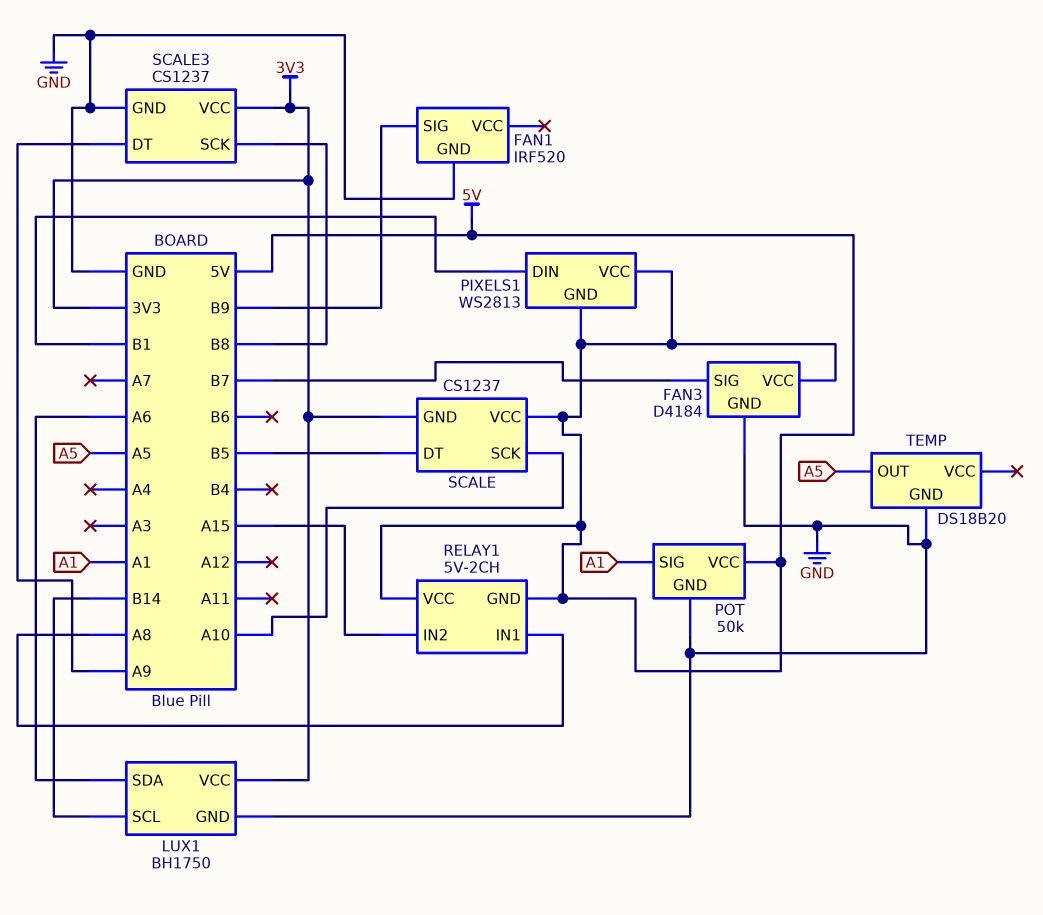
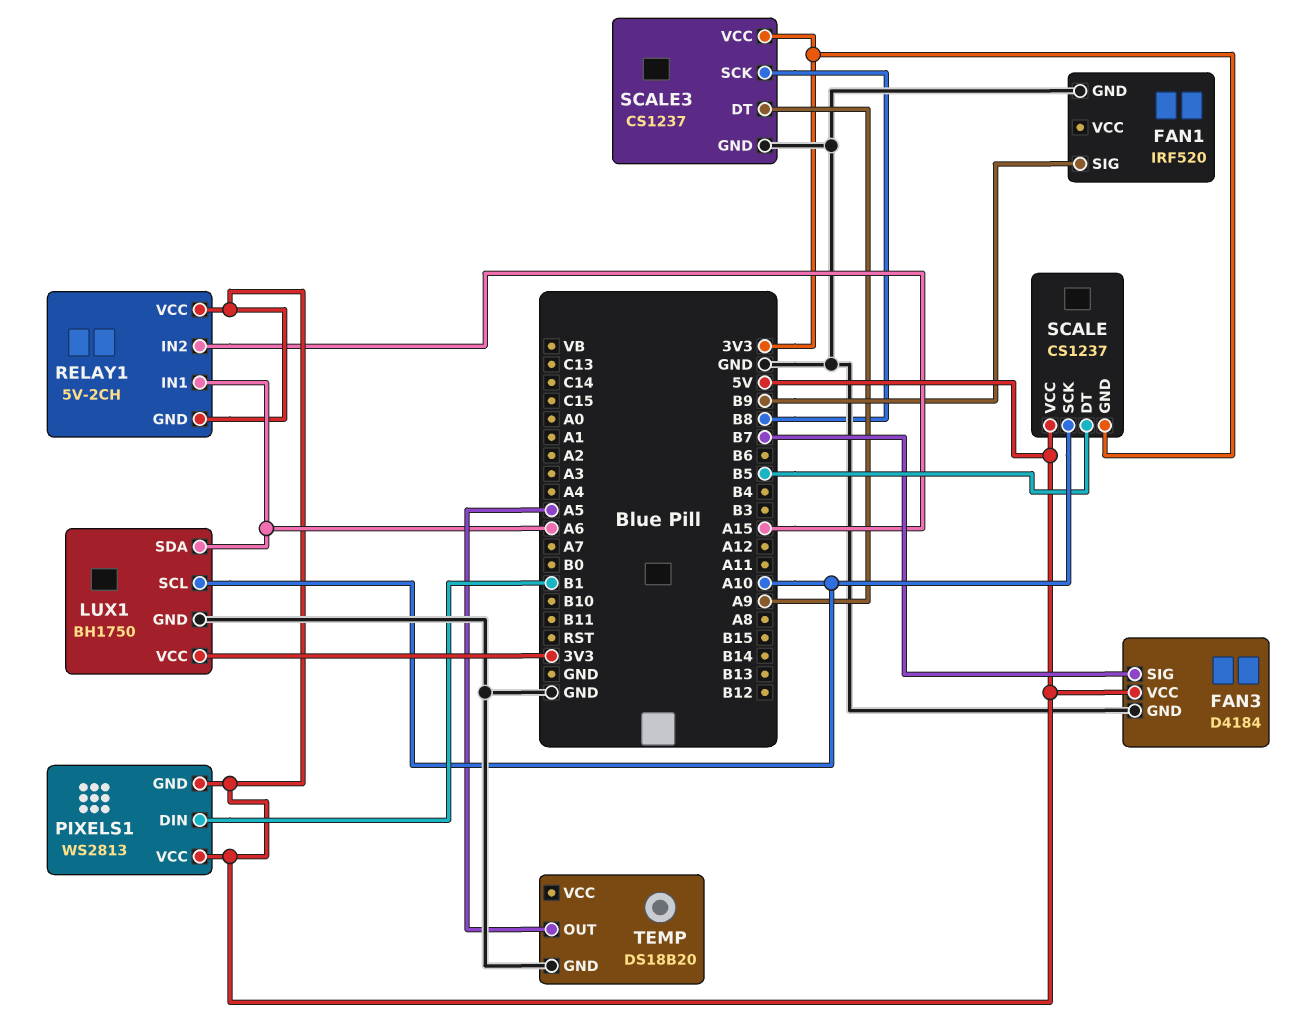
LUX1 pin SCL: B14 -> A10
POT: 50k -> none
POT pin GND: GND -> none
POT pin SIG: A1 -> none
POT pin VCC: 5V -> none
RELAY1 pin IN1: A8 -> A6

